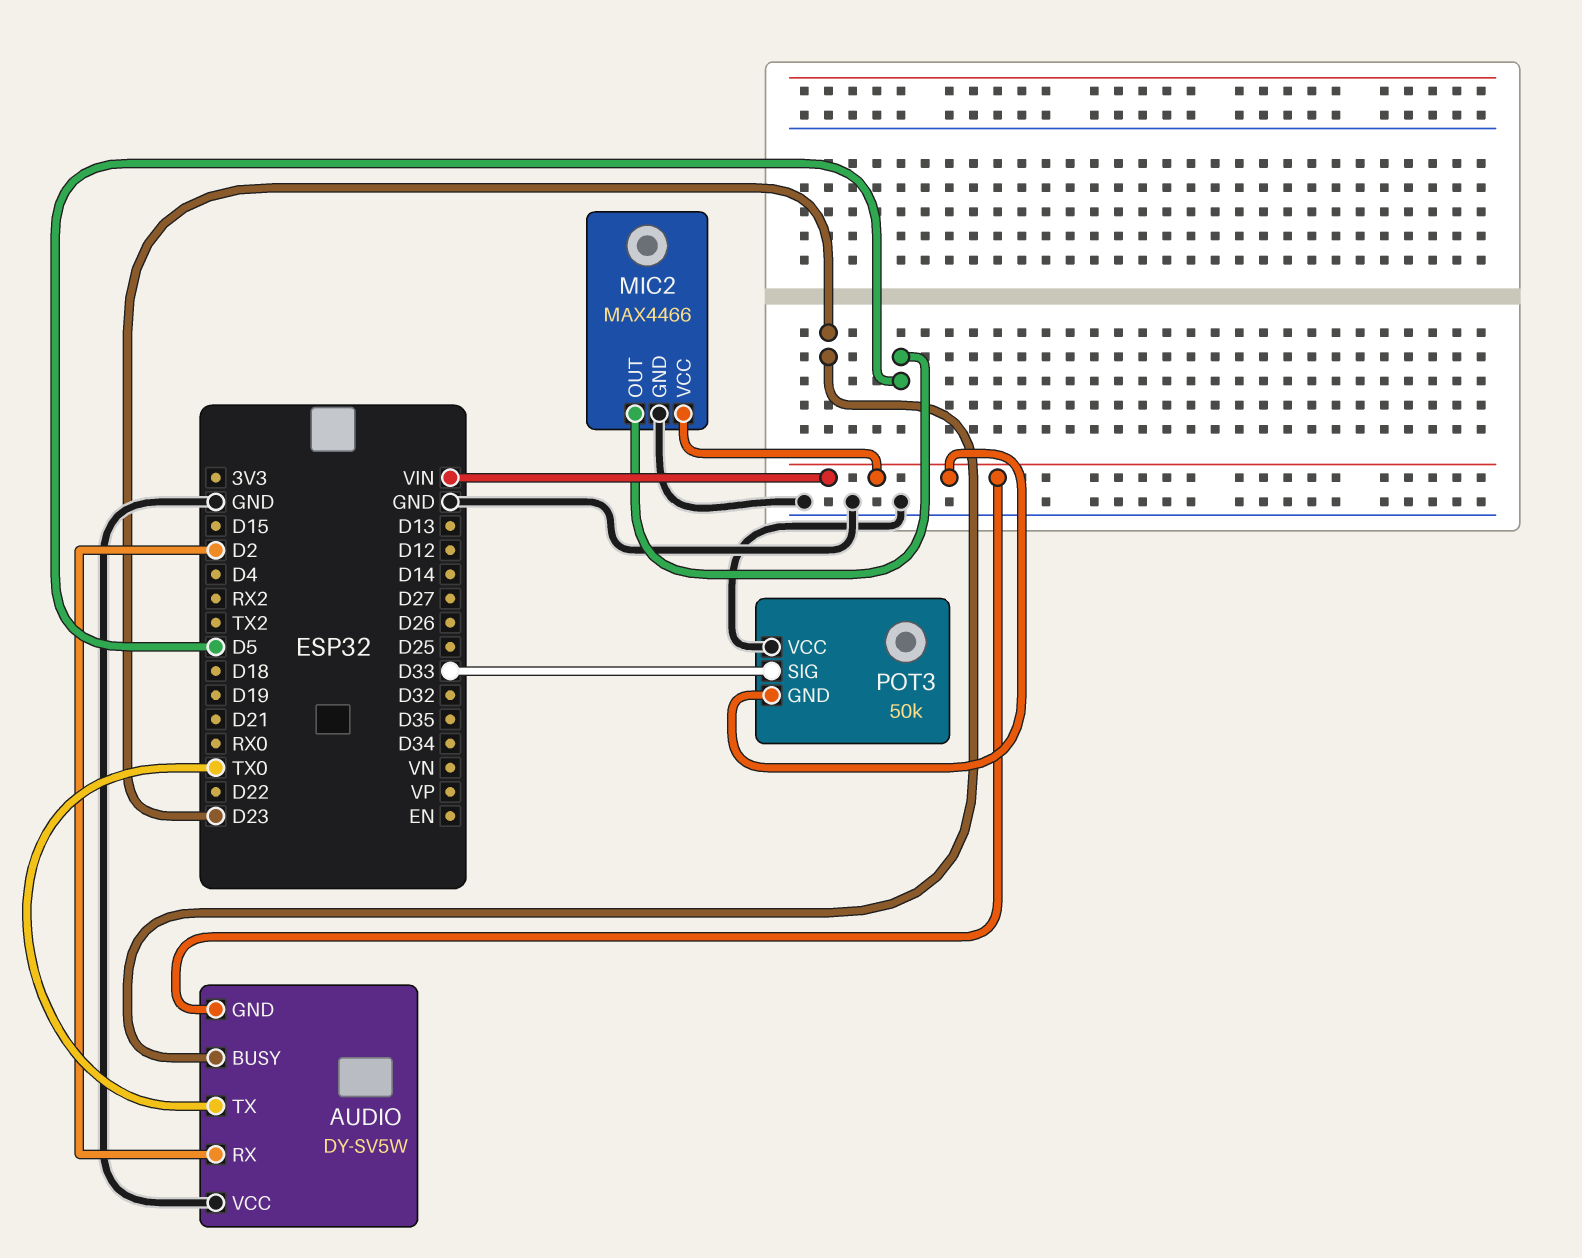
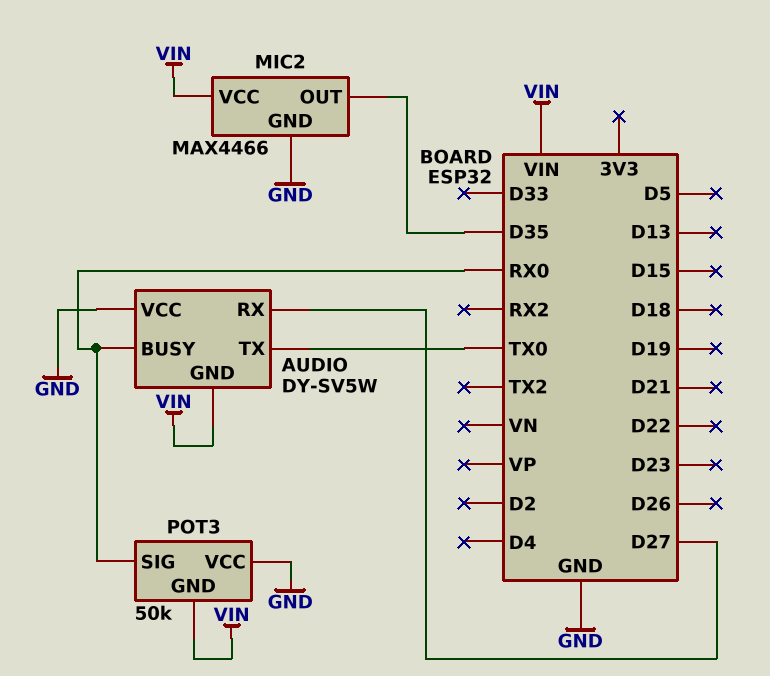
AUDIO pin BUSY: D23 -> RX0
AUDIO pin RX: D2 -> D27
MIC2 pin OUT: D5 -> D35
POT3 pin SIG: D33 -> RX0

